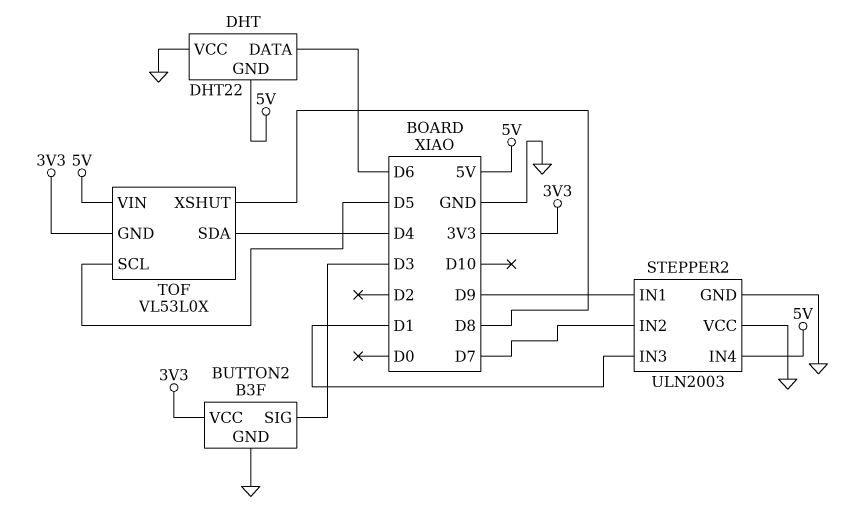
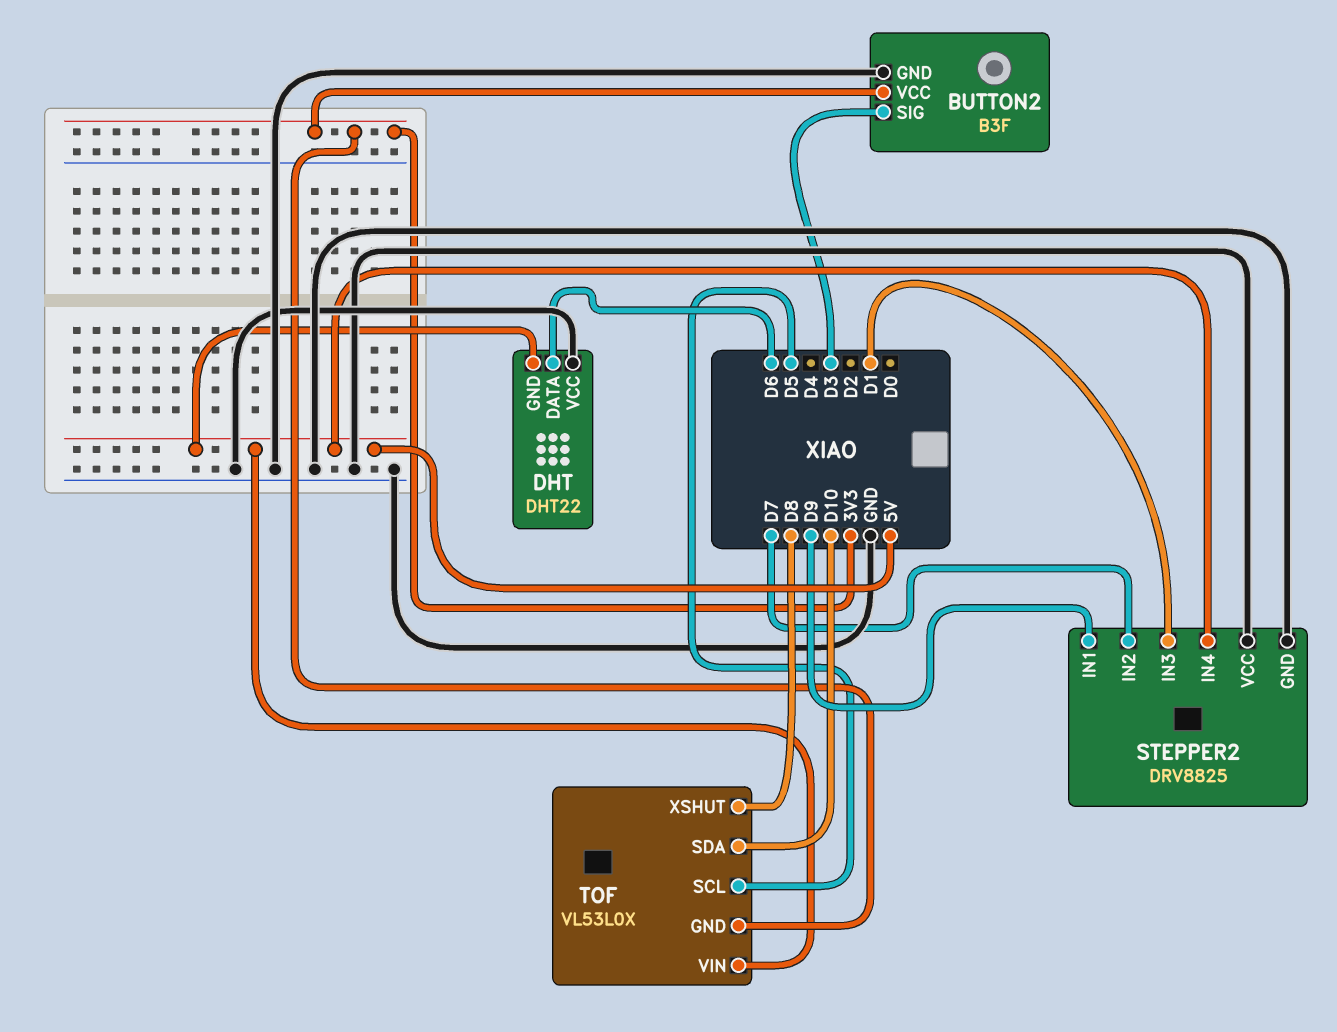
STEPPER2: ULN2003 -> DRV8825
TOF pin SDA: D4 -> D10

